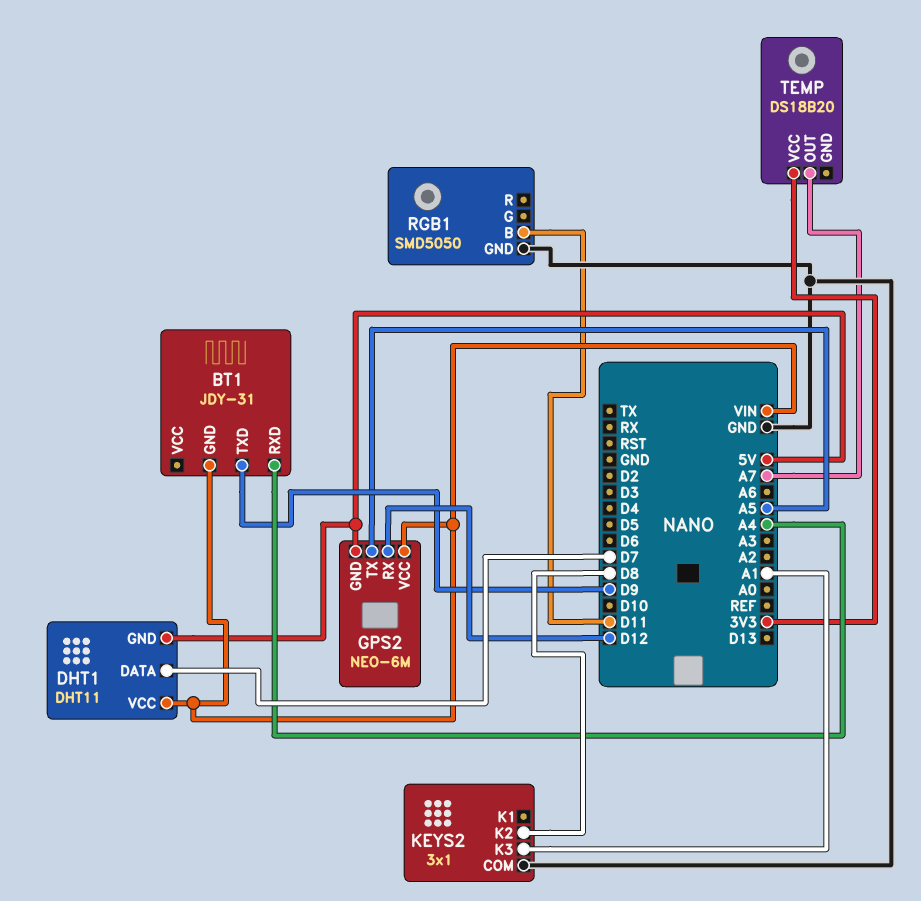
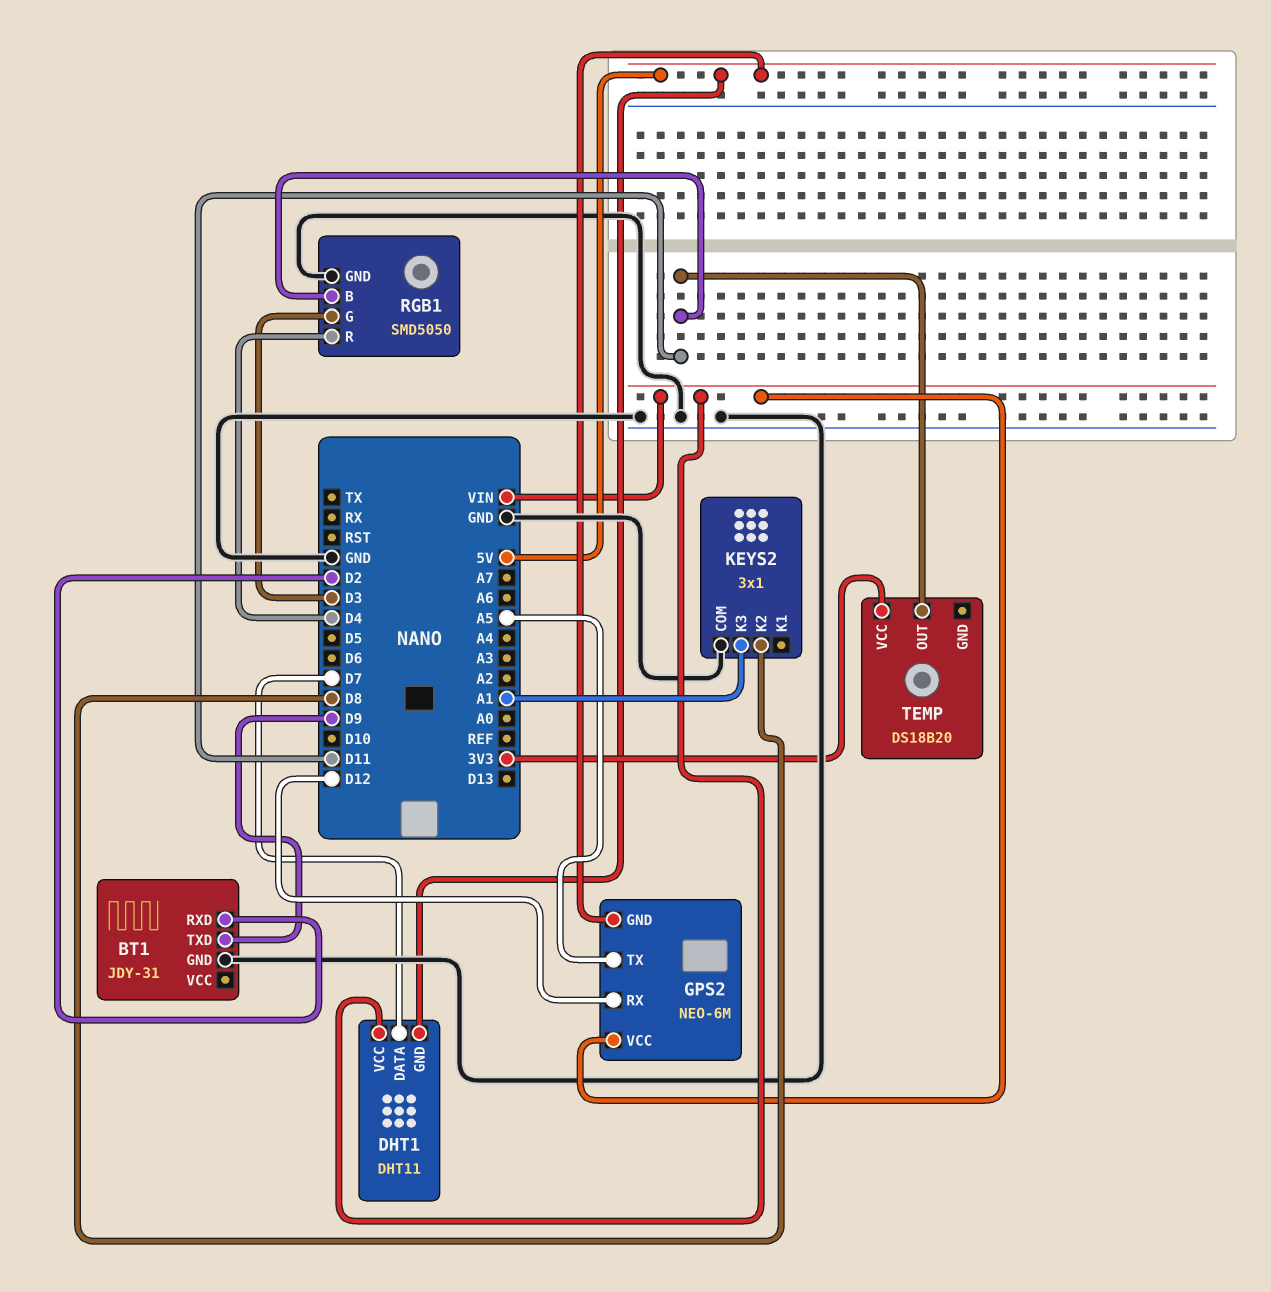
BT1 pin GND: VIN -> GND
BT1 pin RXD: A4 -> D2
RGB1 pin G: none -> D3
RGB1 pin R: none -> D4
TEMP pin OUT: A7 -> D11

